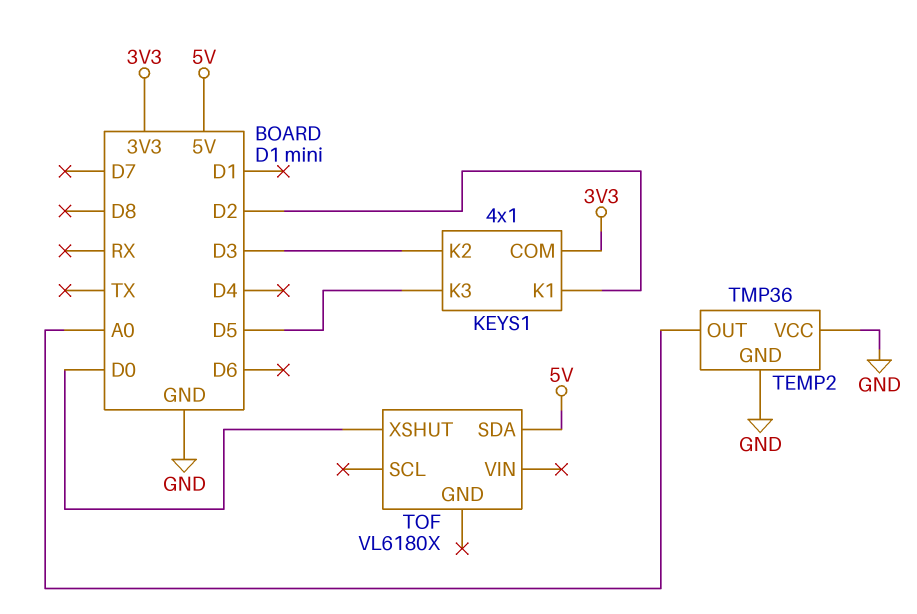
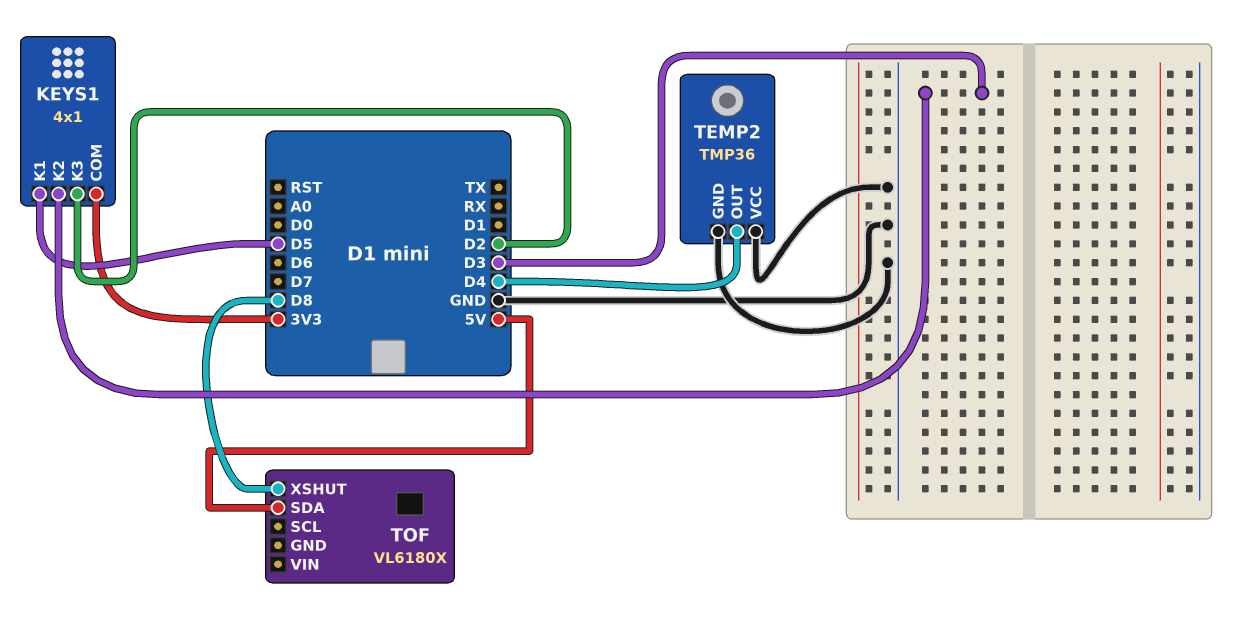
KEYS1 pin K1: D2 -> D5
KEYS1 pin K3: D5 -> D2
TEMP2 pin OUT: A0 -> D4
TOF pin XSHUT: D0 -> D8

